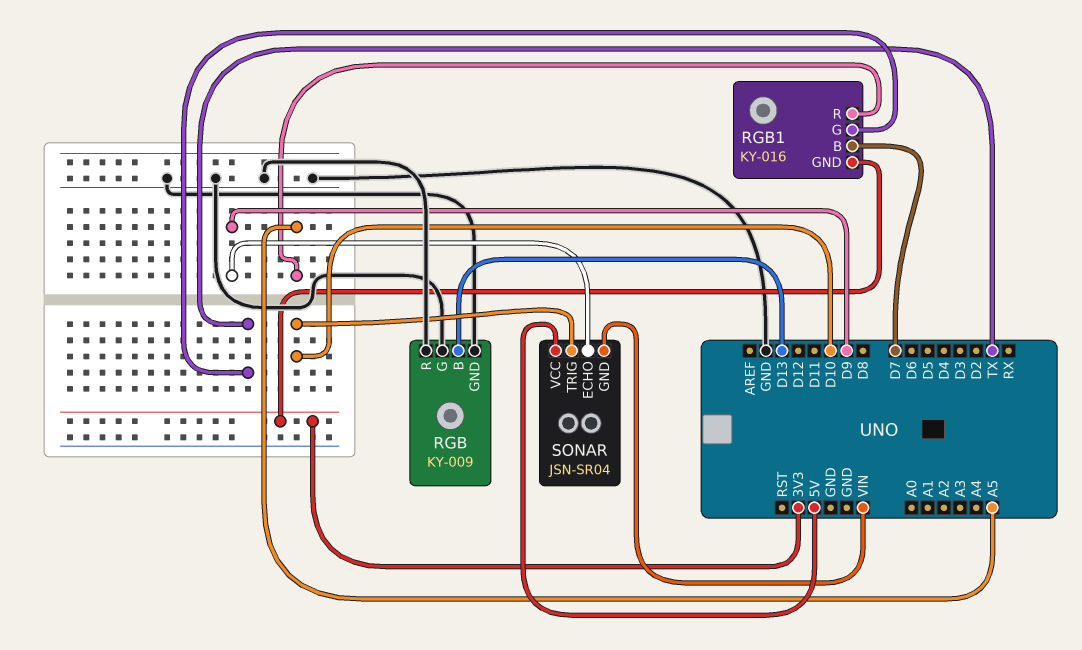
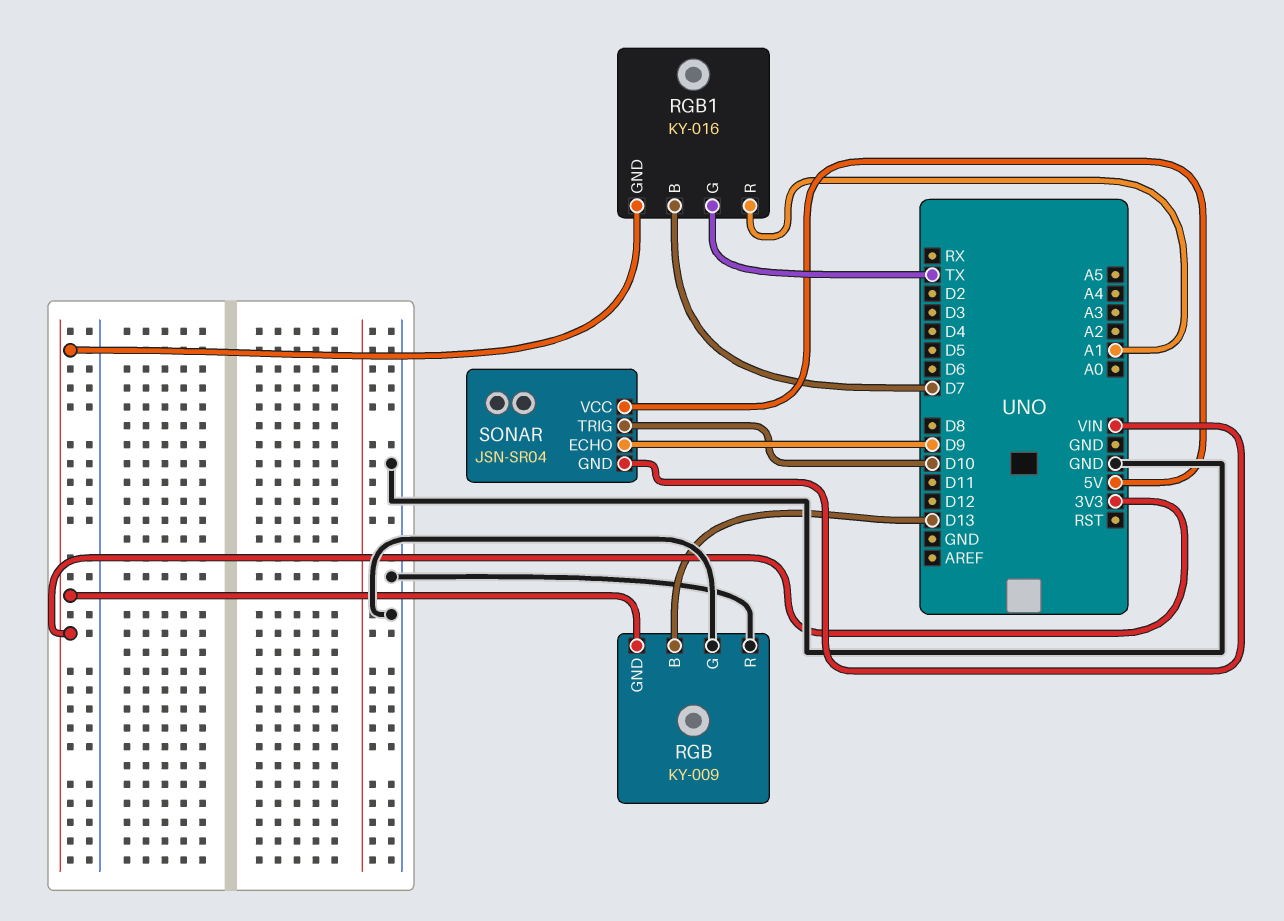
RGB pin GND: GND -> 3V3
RGB1 pin R: A5 -> A1

